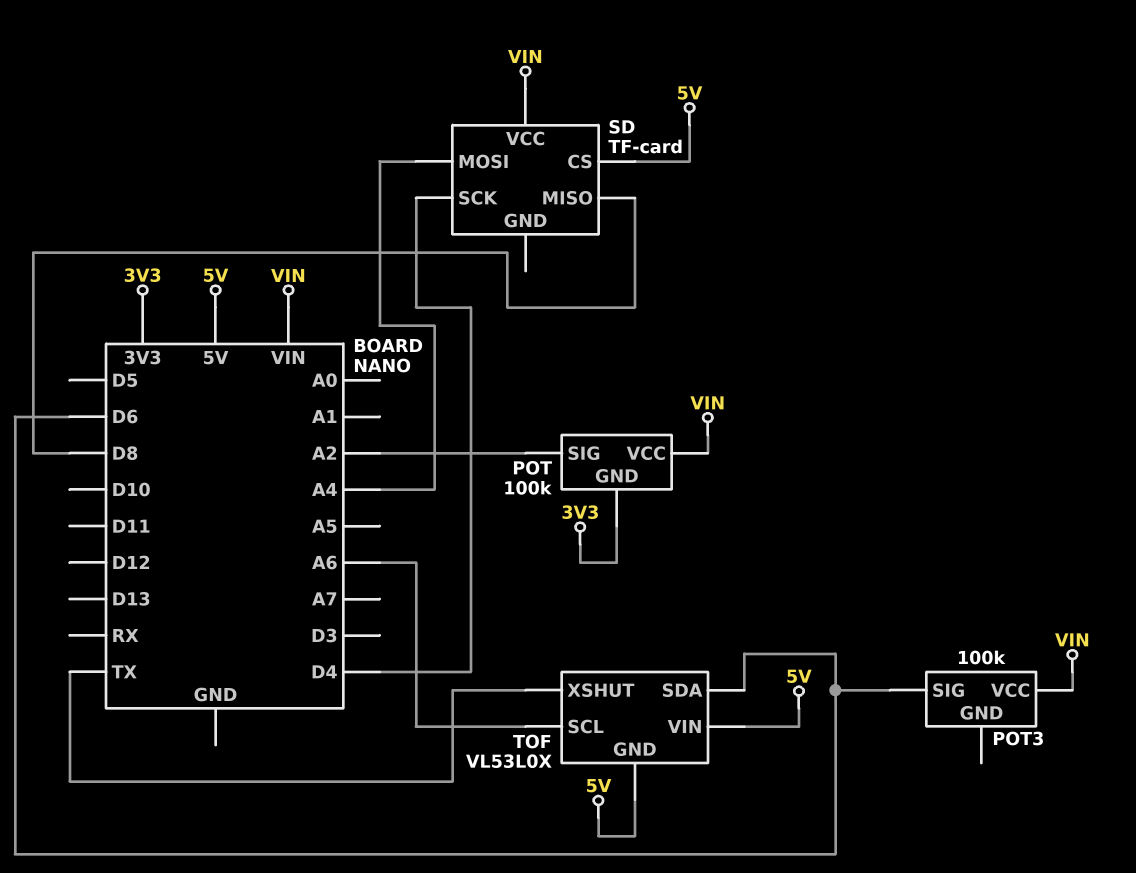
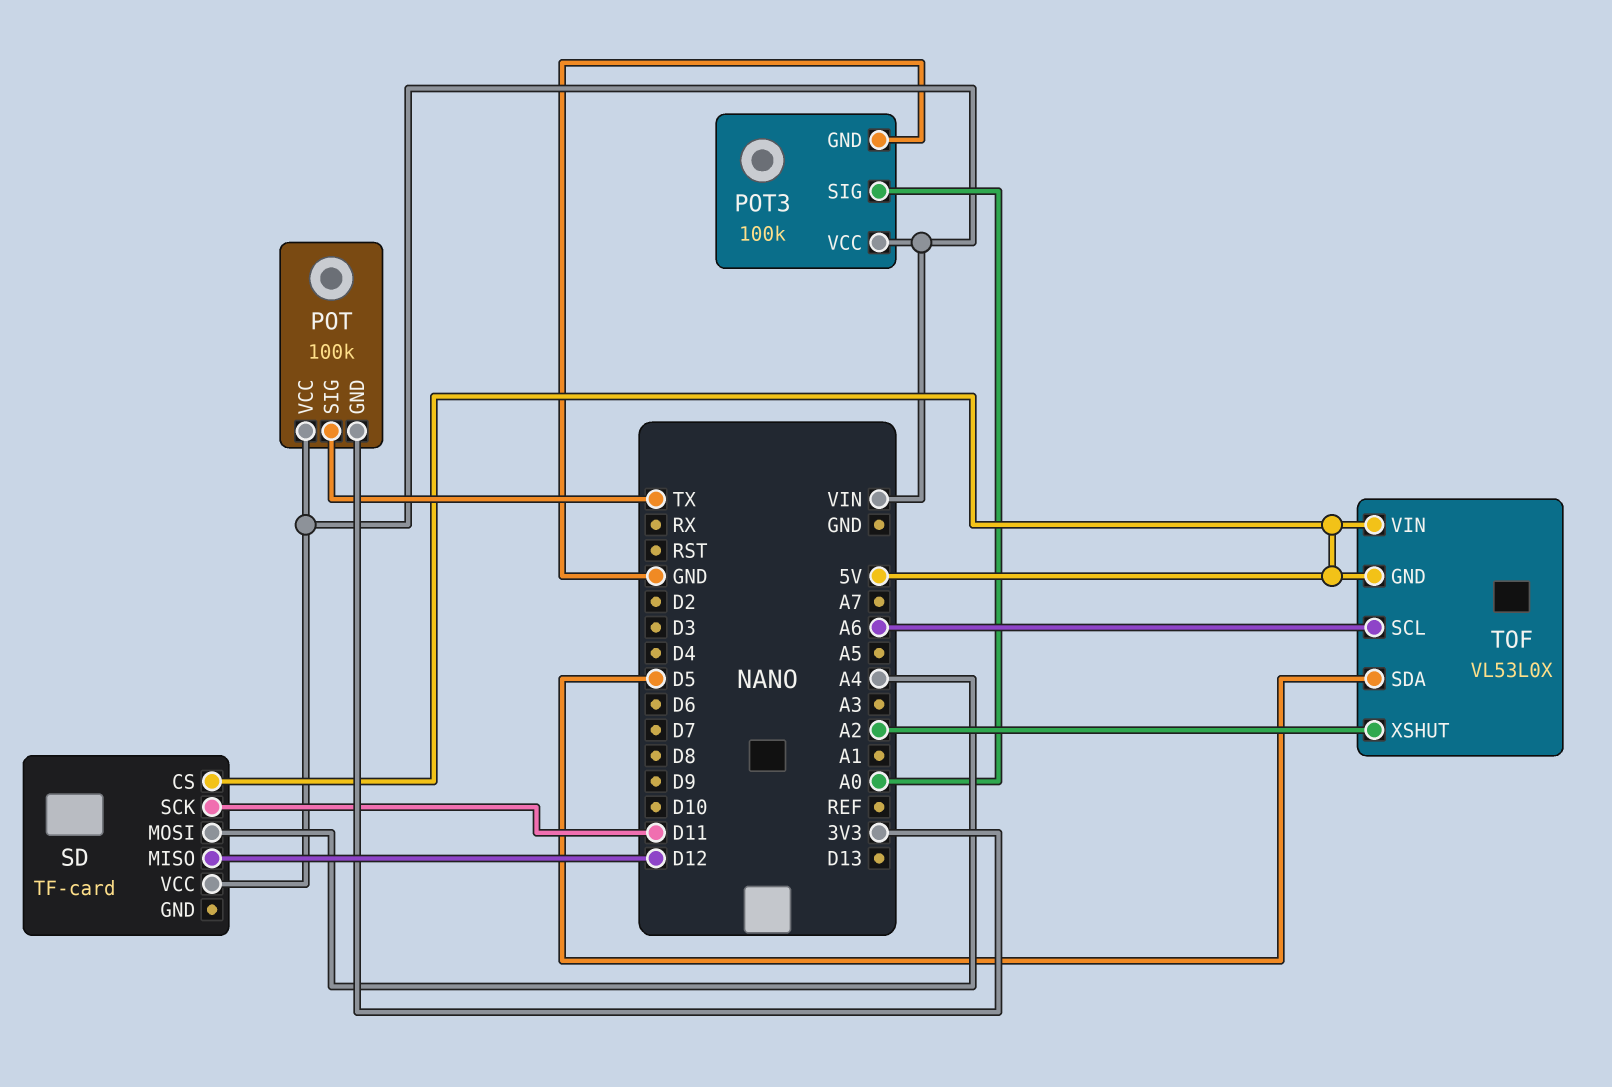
POT pin SIG: A2 -> TX
POT3 pin GND: none -> GND
POT3 pin SIG: D6 -> A0
SD pin MISO: D8 -> D12
SD pin SCK: D4 -> D11
TOF pin SDA: D6 -> D5
TOF pin XSHUT: TX -> A2

